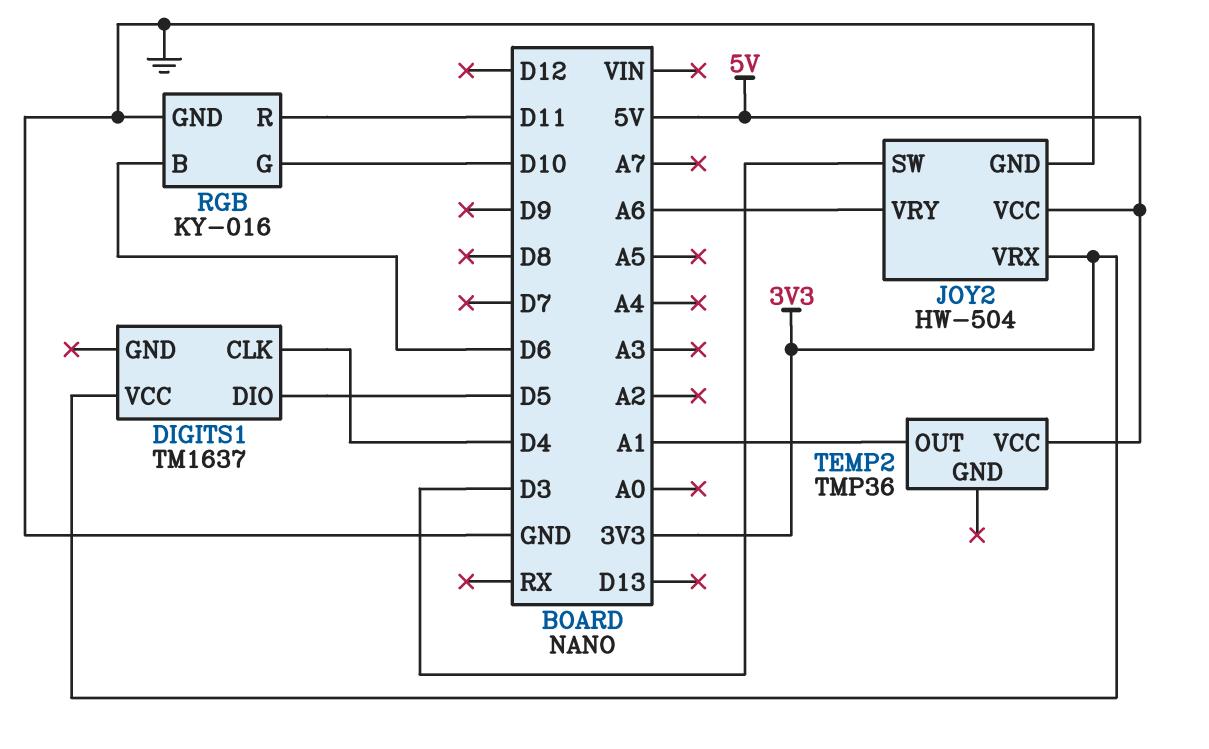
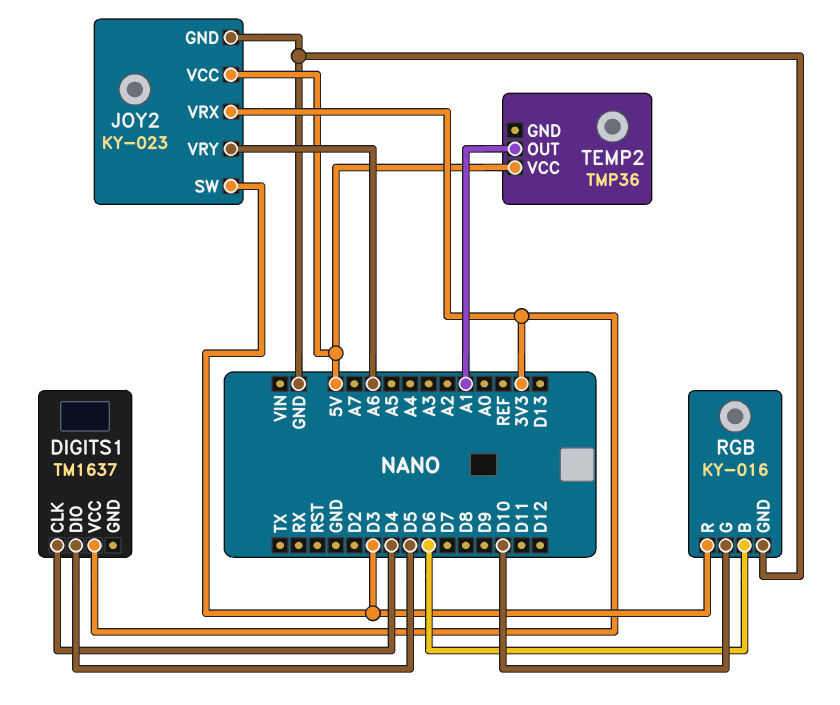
JOY2: HW-504 -> KY-023
RGB pin R: D11 -> D3

